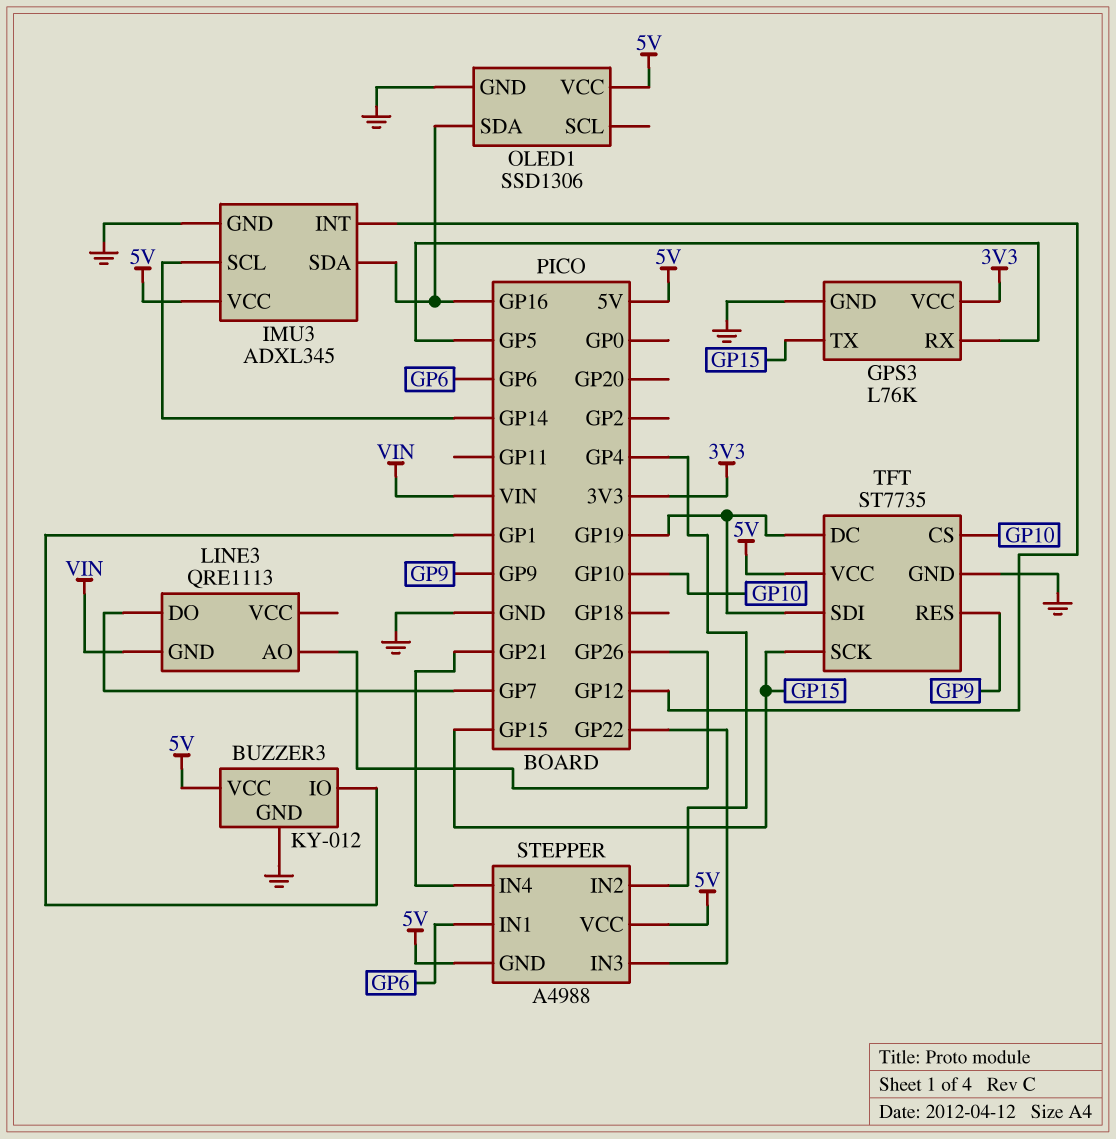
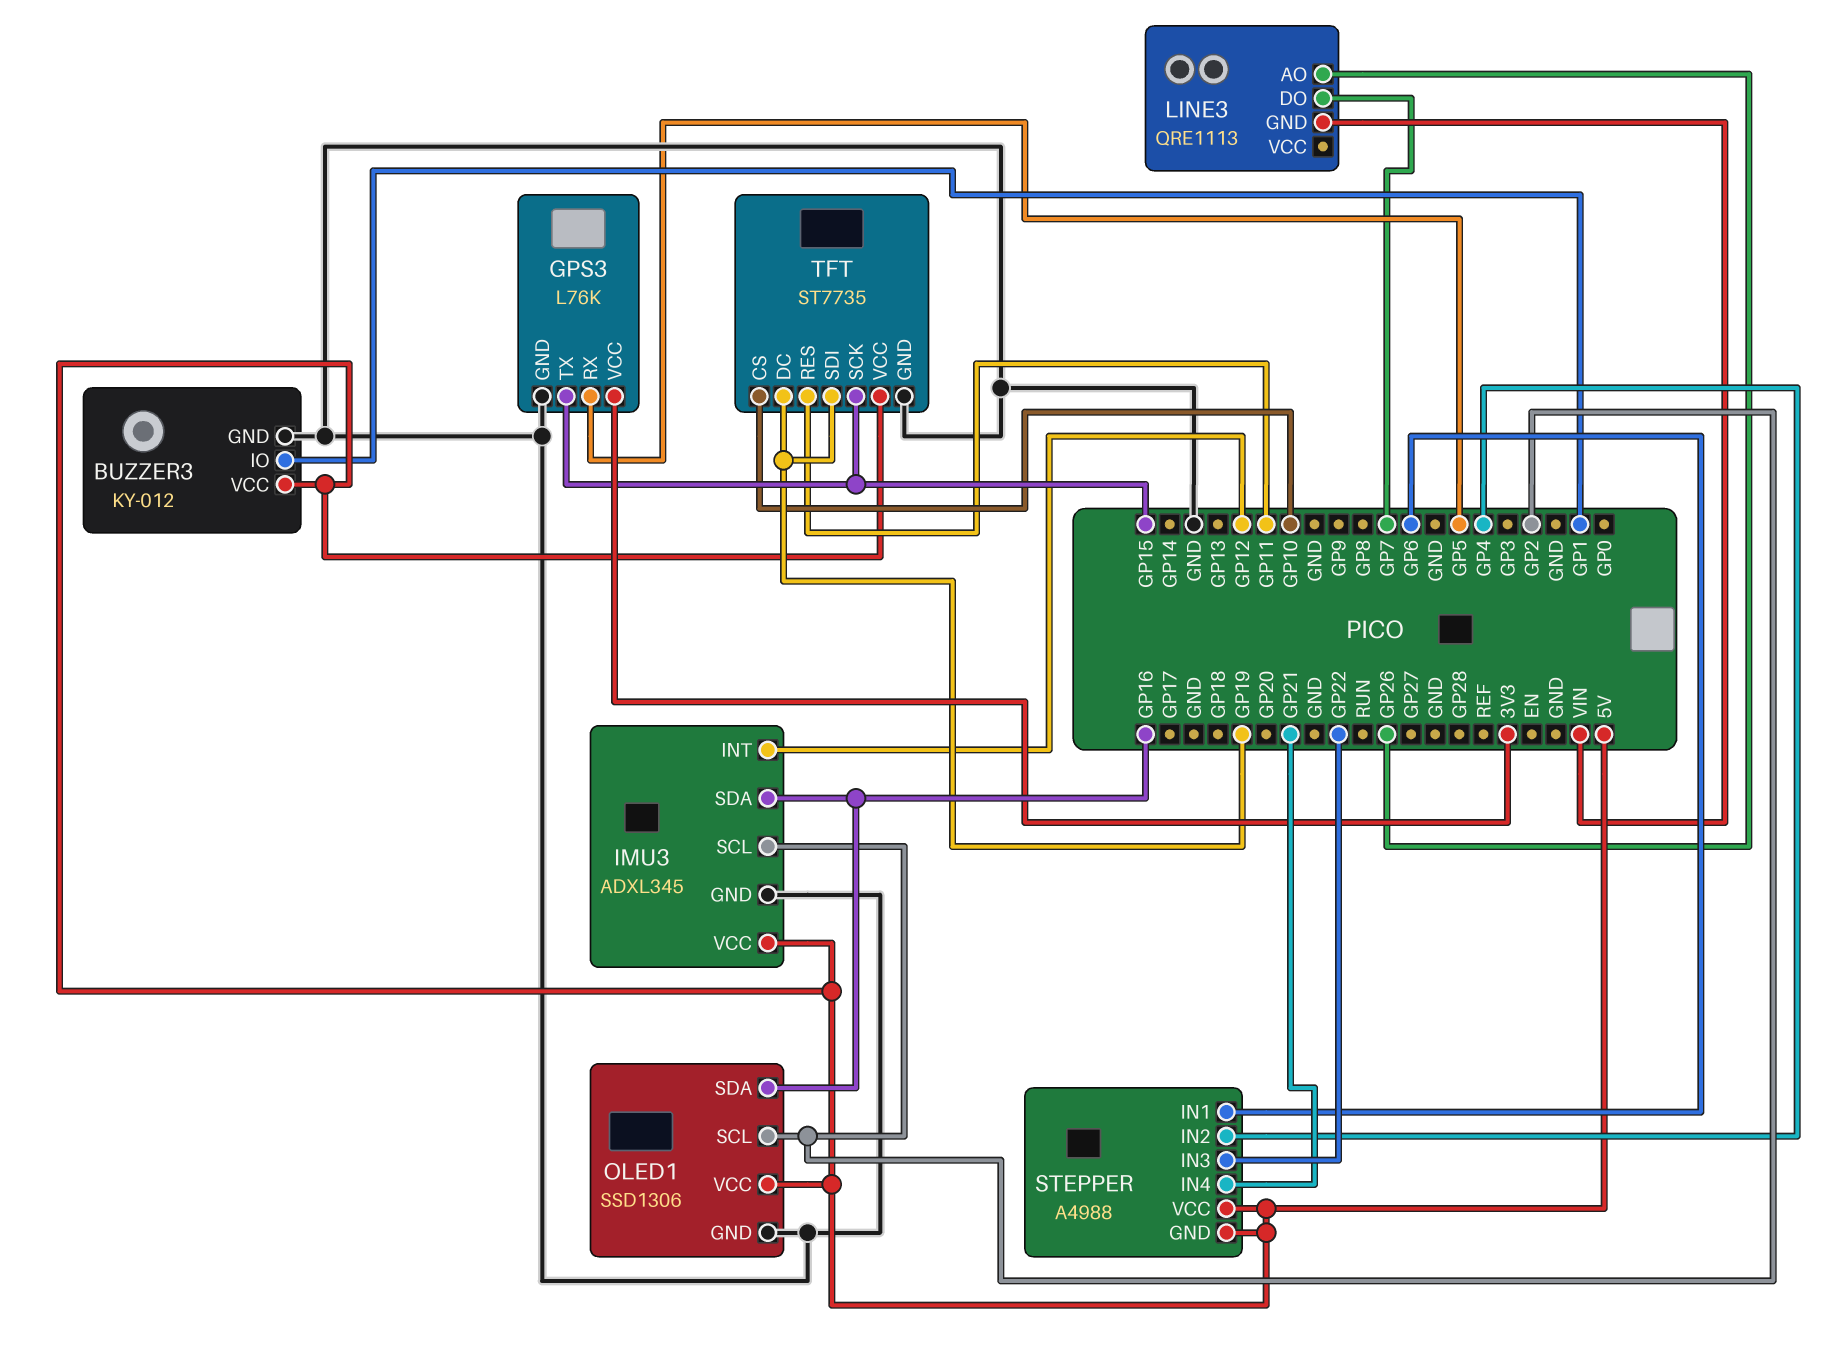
IMU3 pin SCL: GP14 -> GP2
OLED1 pin SCL: none -> GP2
TFT pin RES: GP9 -> GP11

